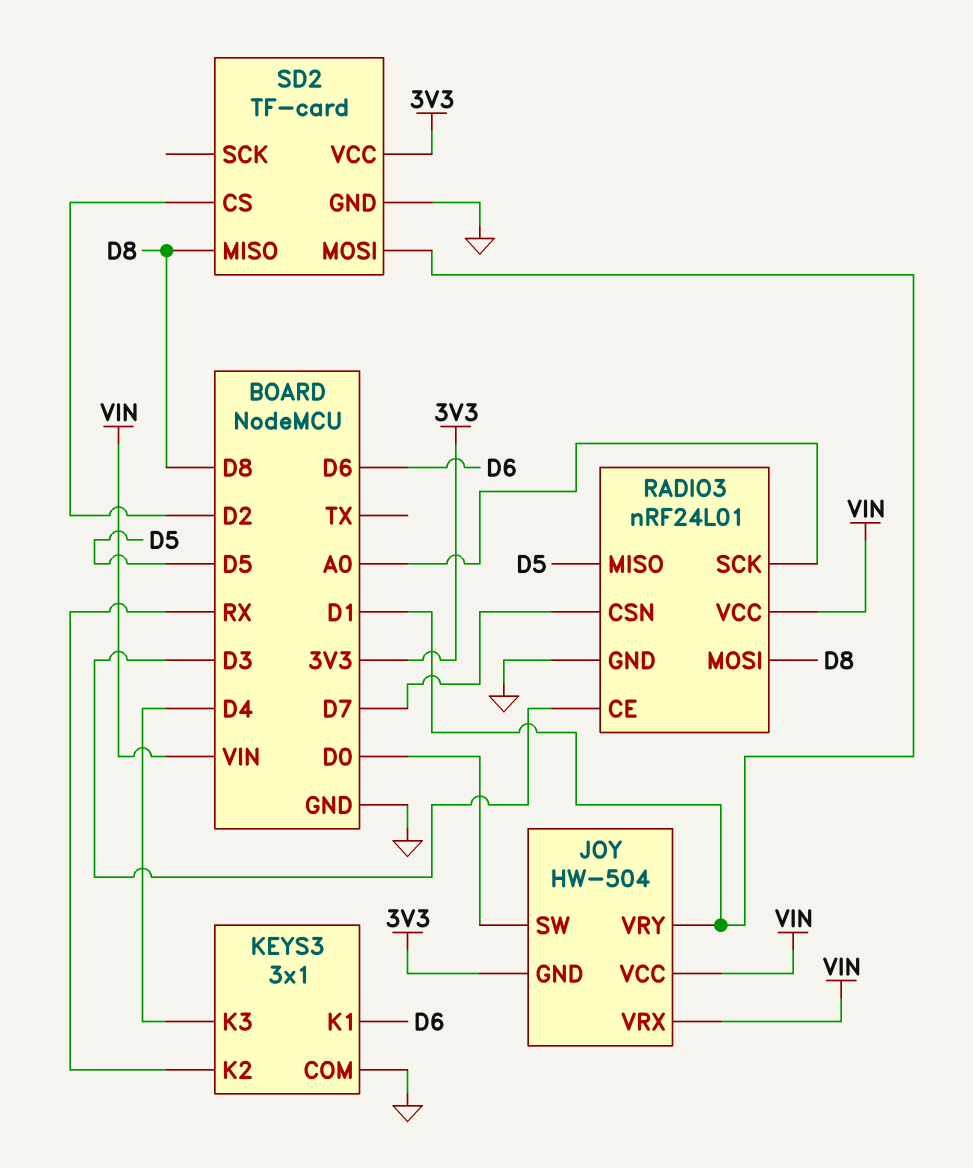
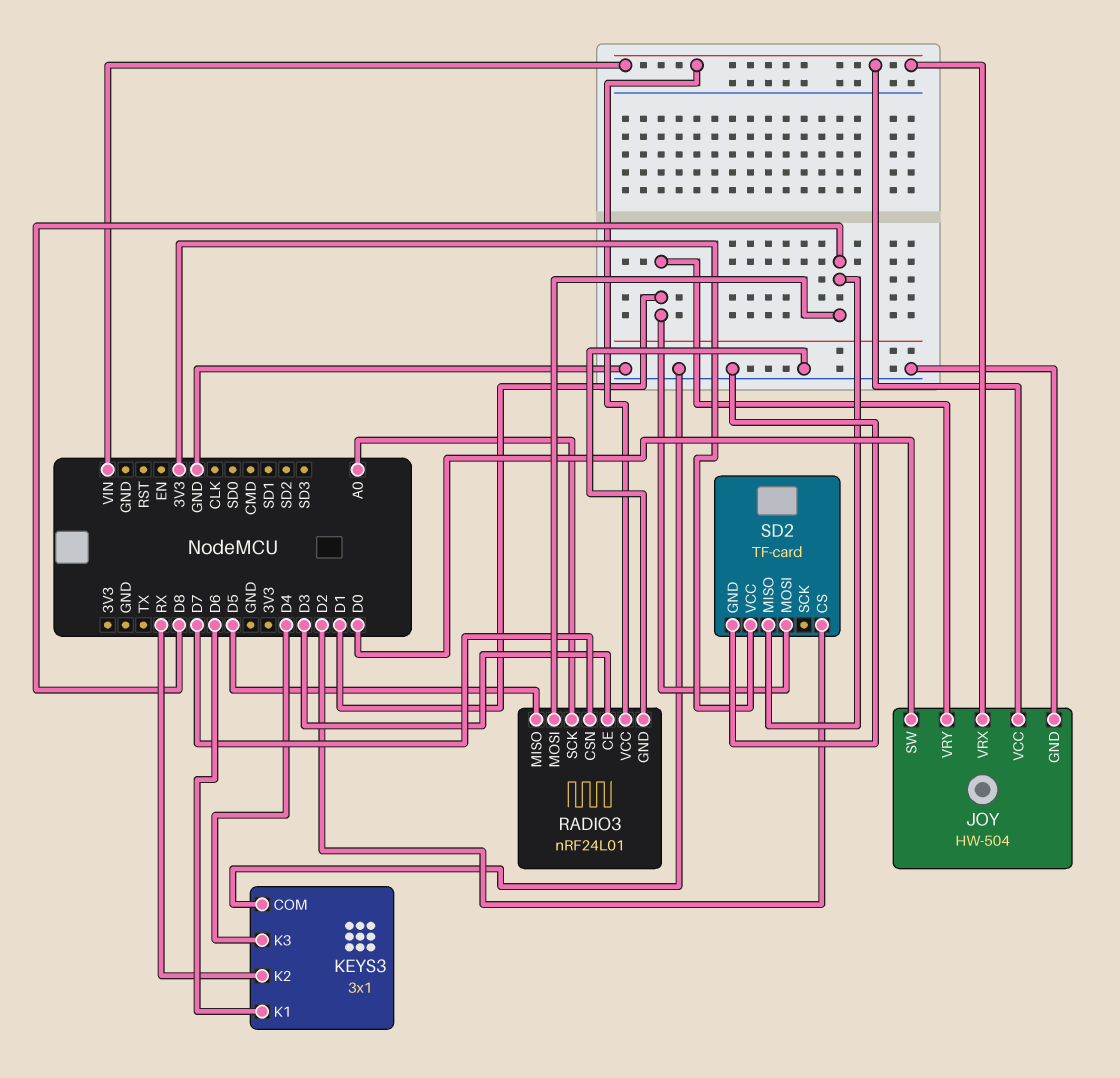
JOY pin GND: 3V3 -> GND

